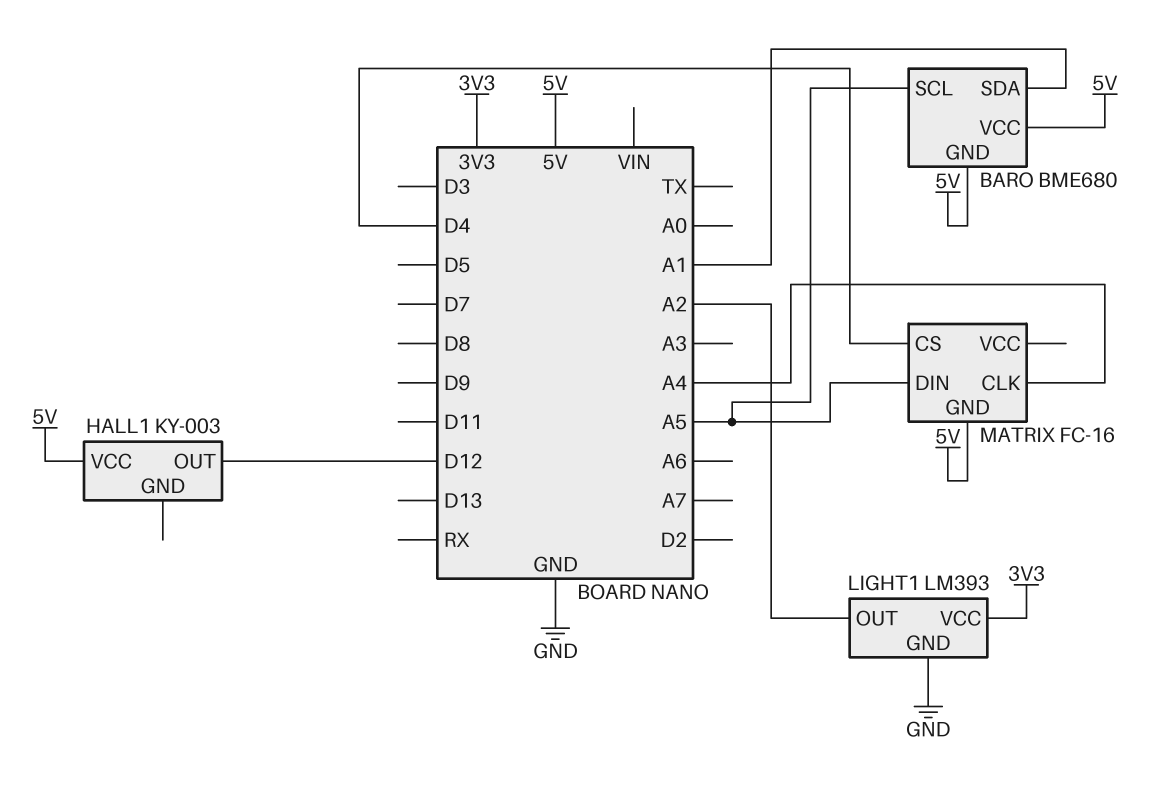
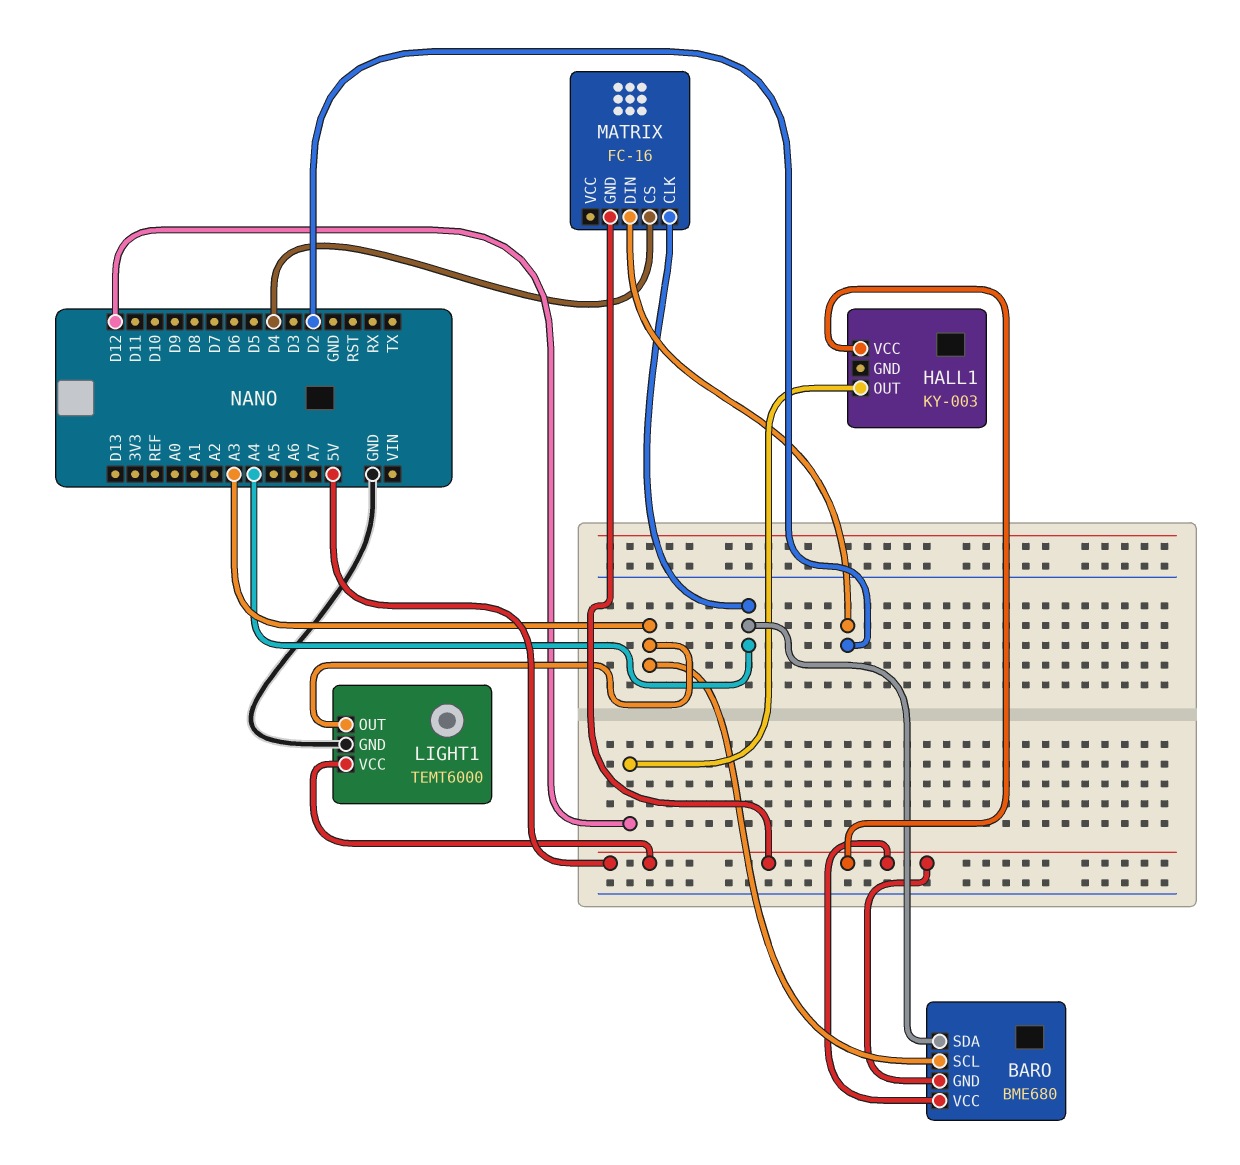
BARO pin SCL: A5 -> A3
BARO pin SDA: A1 -> A4
LIGHT1: LM393 -> TEMT6000
LIGHT1 pin OUT: A2 -> A3
LIGHT1 pin VCC: 3V3 -> 5V
MATRIX pin DIN: A5 -> D2

